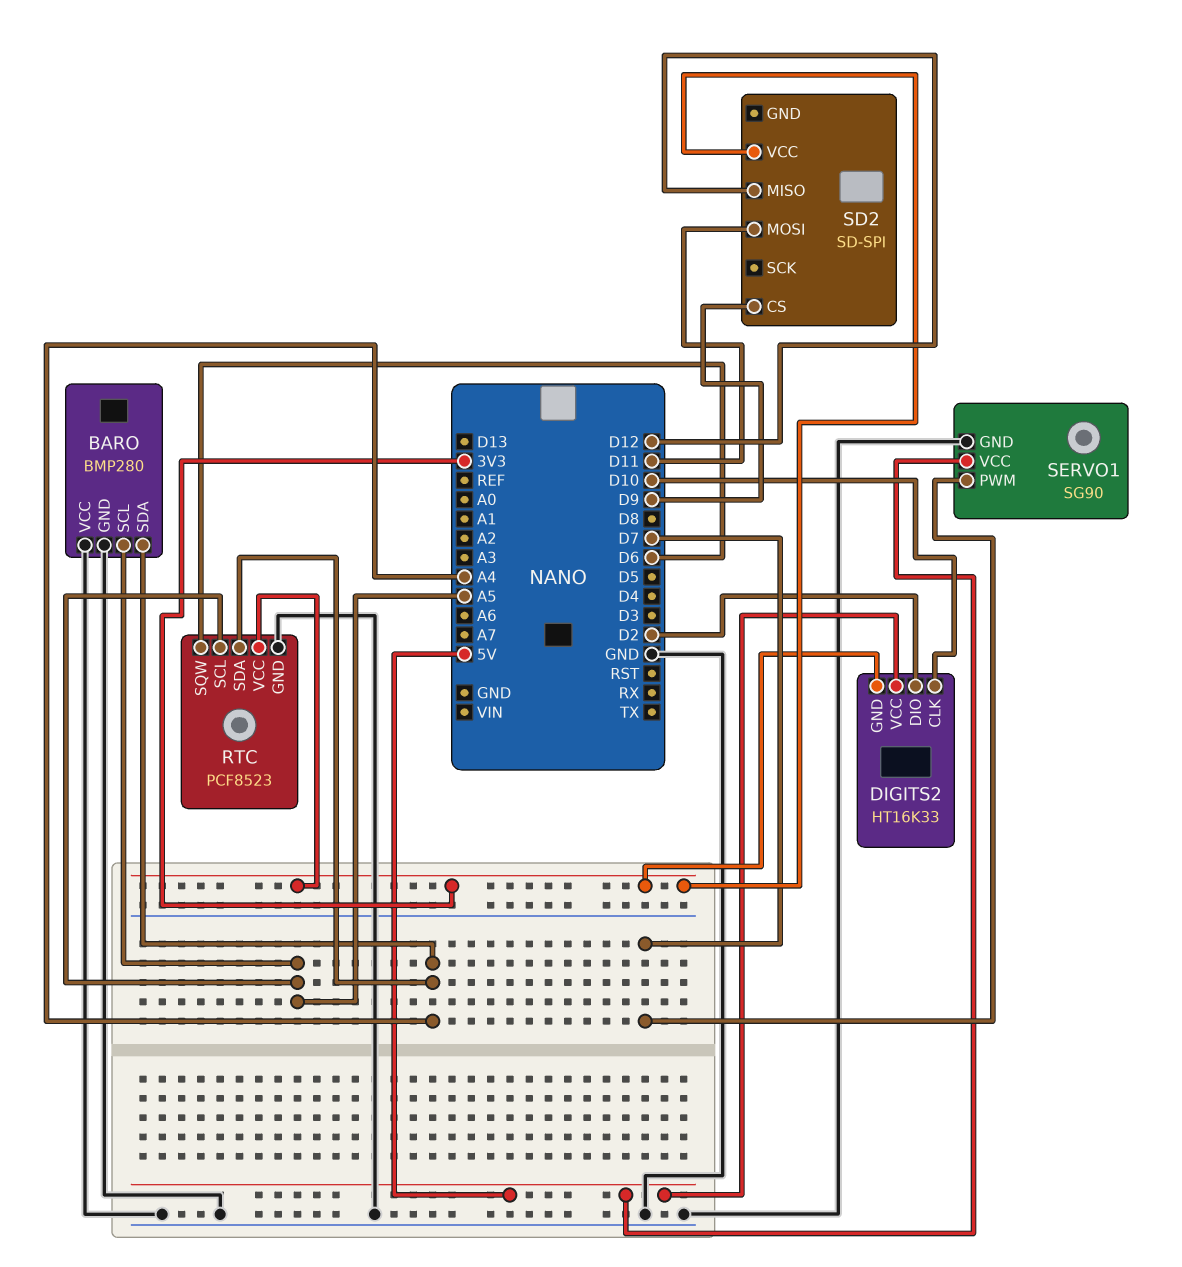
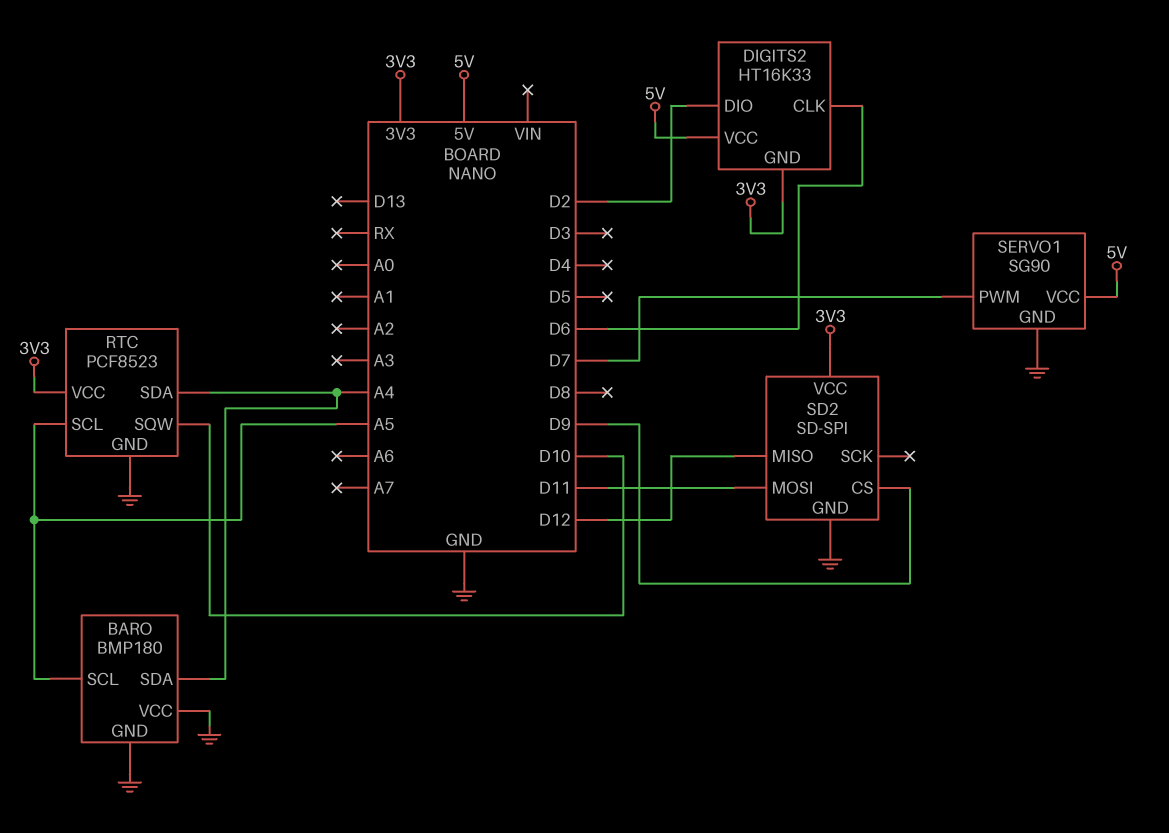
BARO: BMP280 -> BMP180
DIGITS2 pin CLK: D10 -> D6
RTC pin SQW: D6 -> D10
SD2 pin GND: none -> GND

